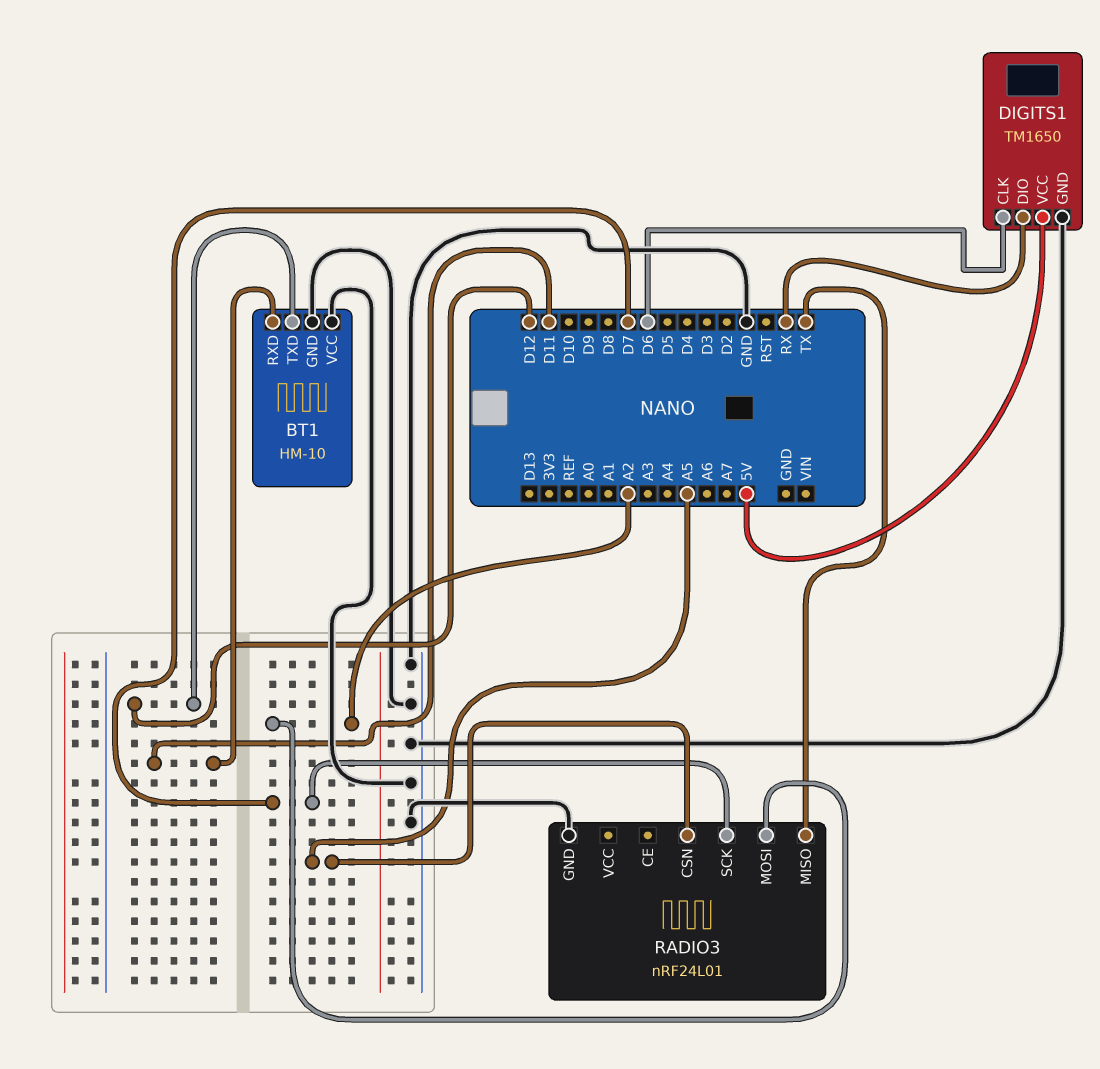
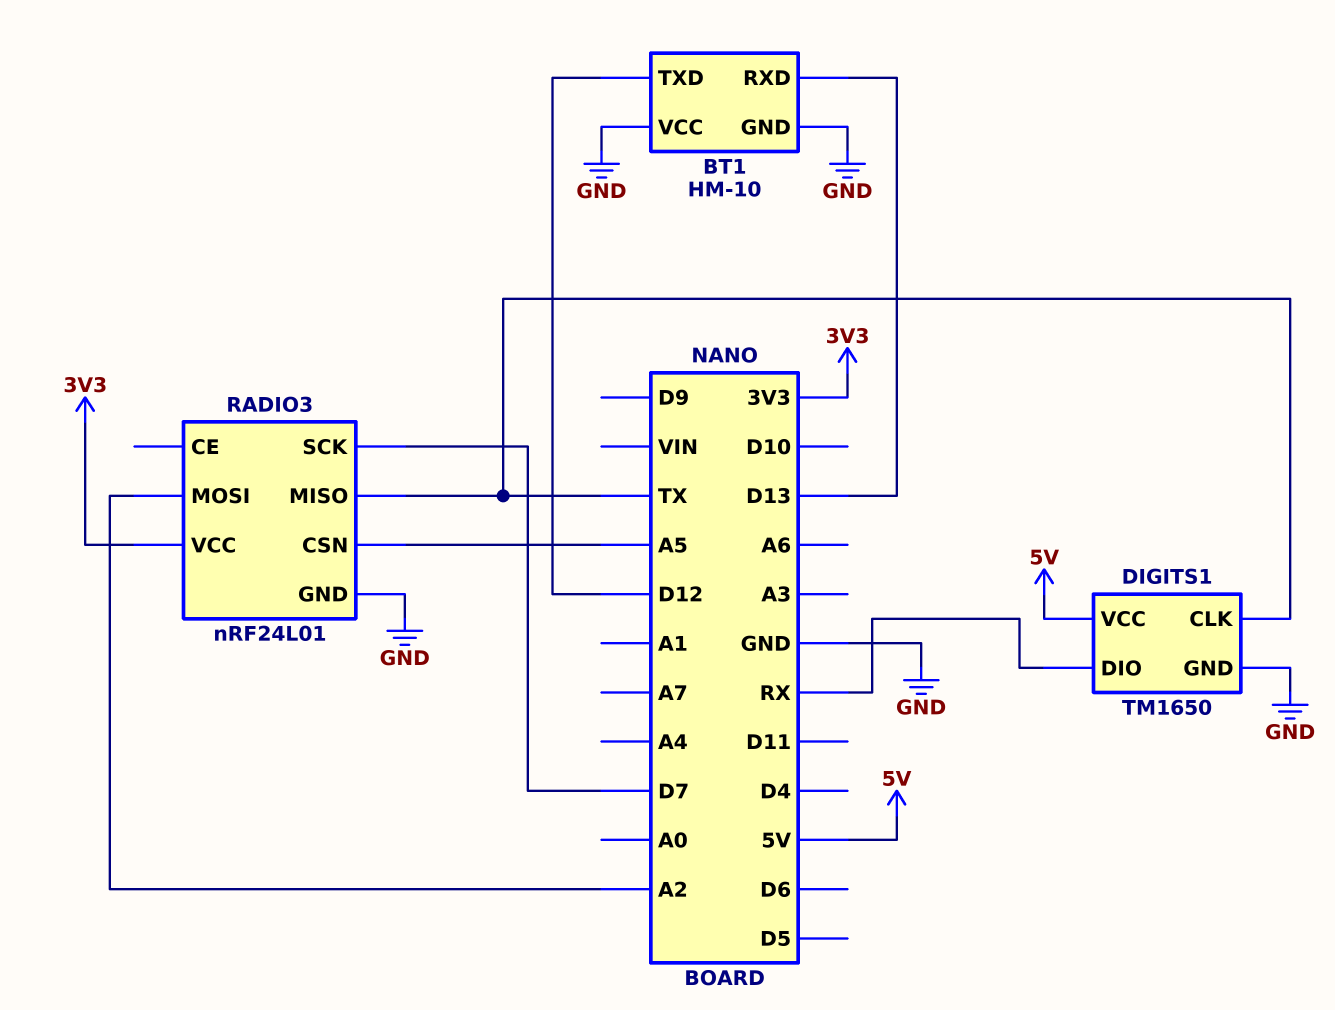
BT1 pin RXD: D11 -> D13
DIGITS1 pin CLK: D6 -> TX
RADIO3 pin VCC: none -> 3V3

